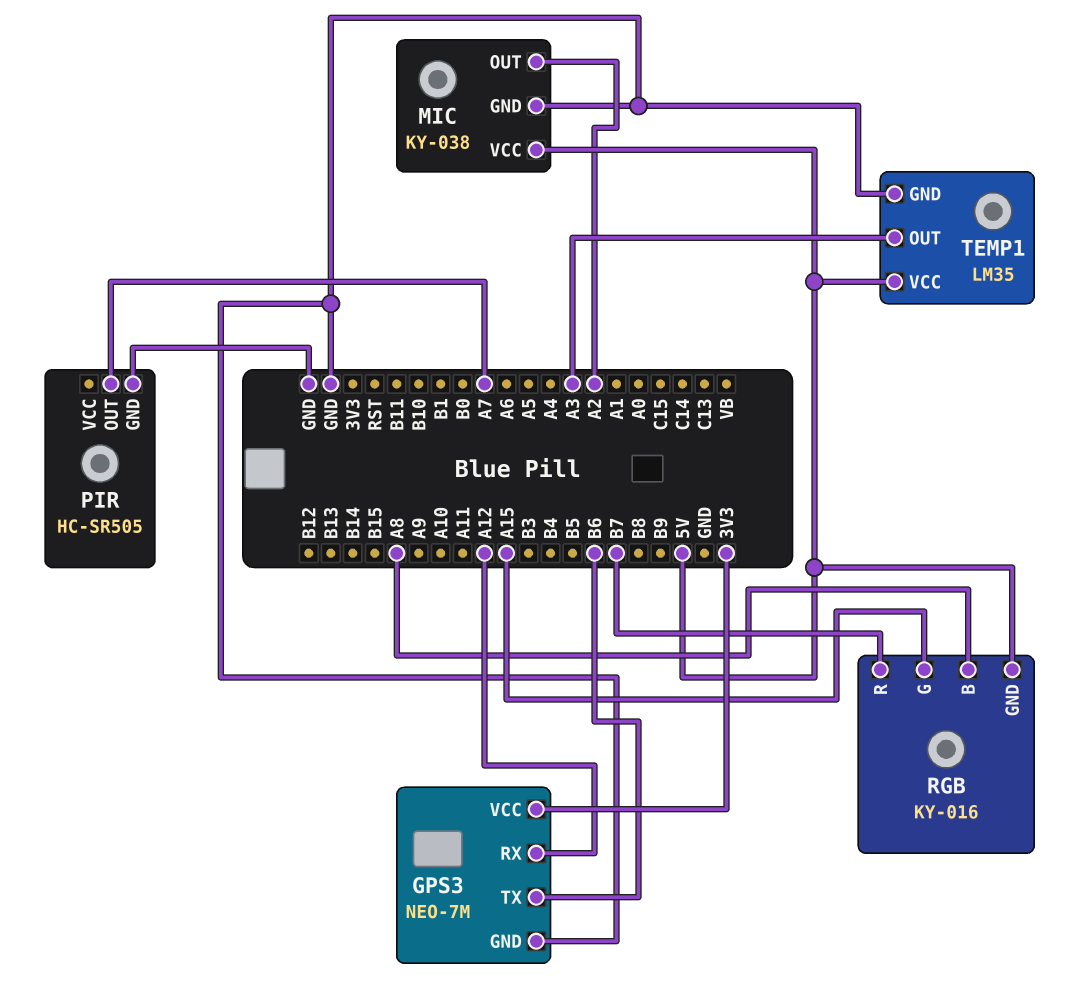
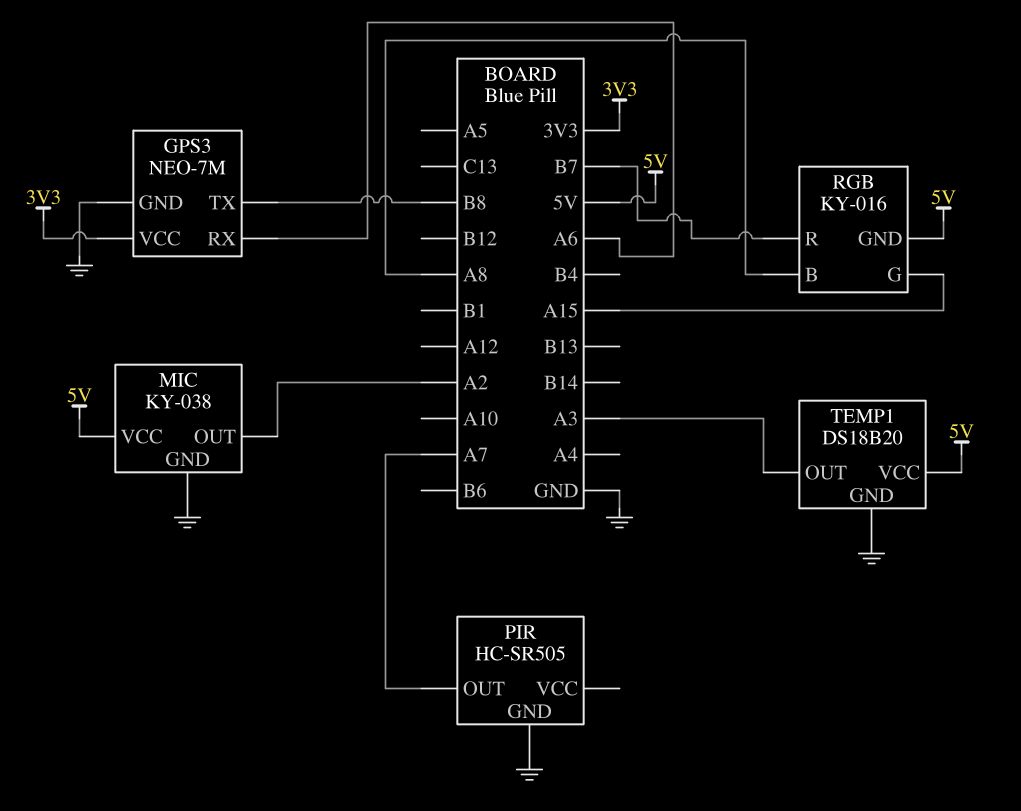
GPS3 pin RX: A12 -> A6
GPS3 pin TX: B6 -> B8
TEMP1: LM35 -> DS18B20

